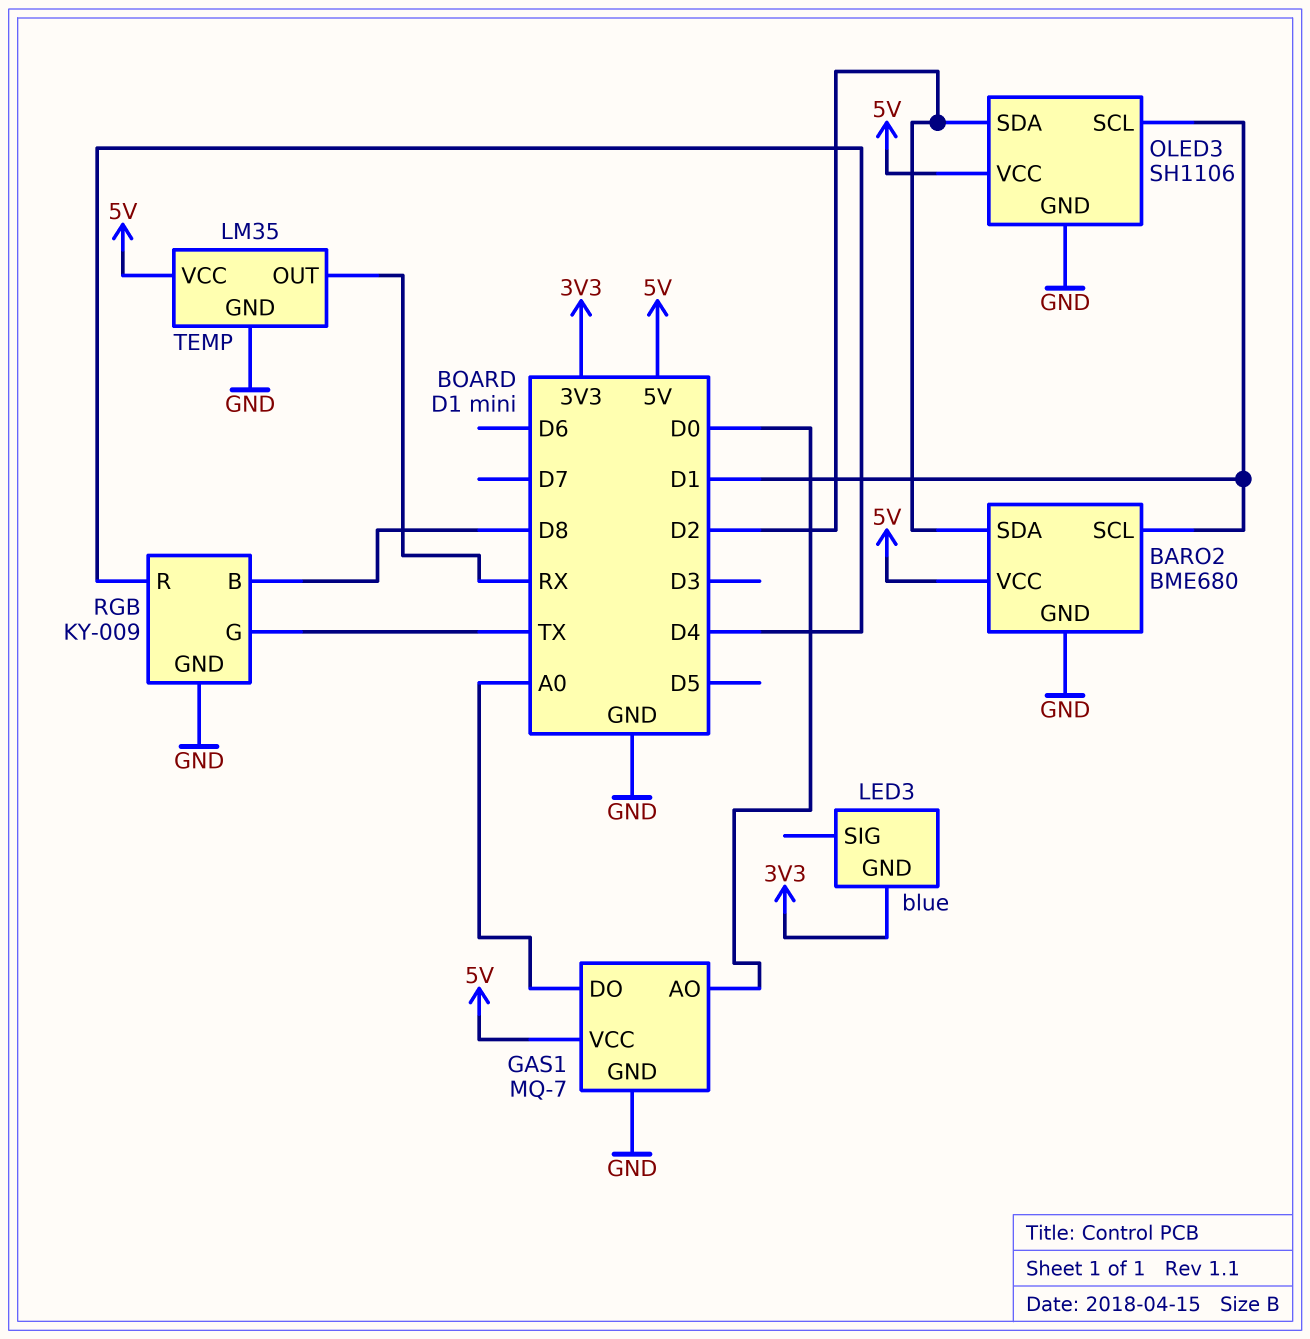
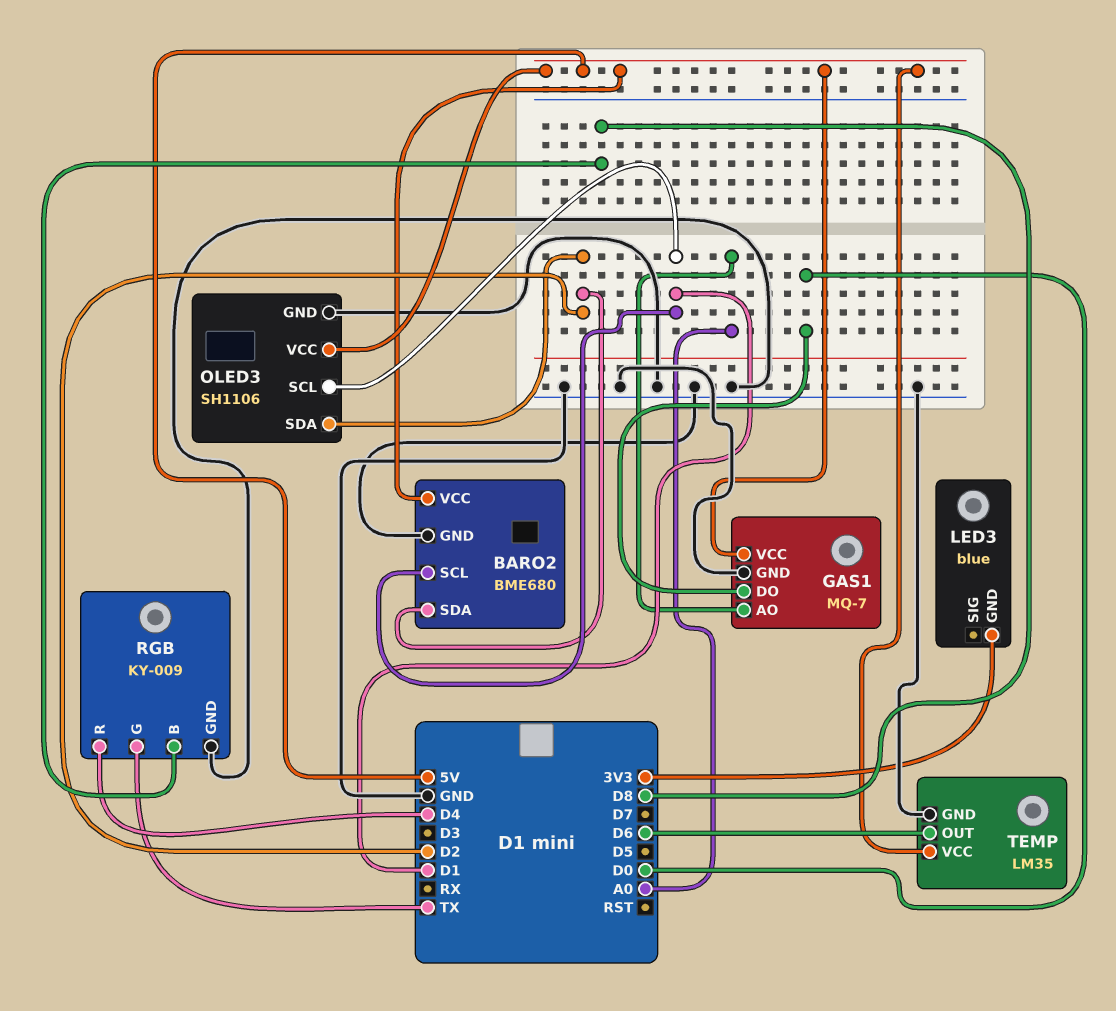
GAS1 pin AO: D0 -> A0
GAS1 pin DO: A0 -> D0
TEMP pin OUT: RX -> D6

